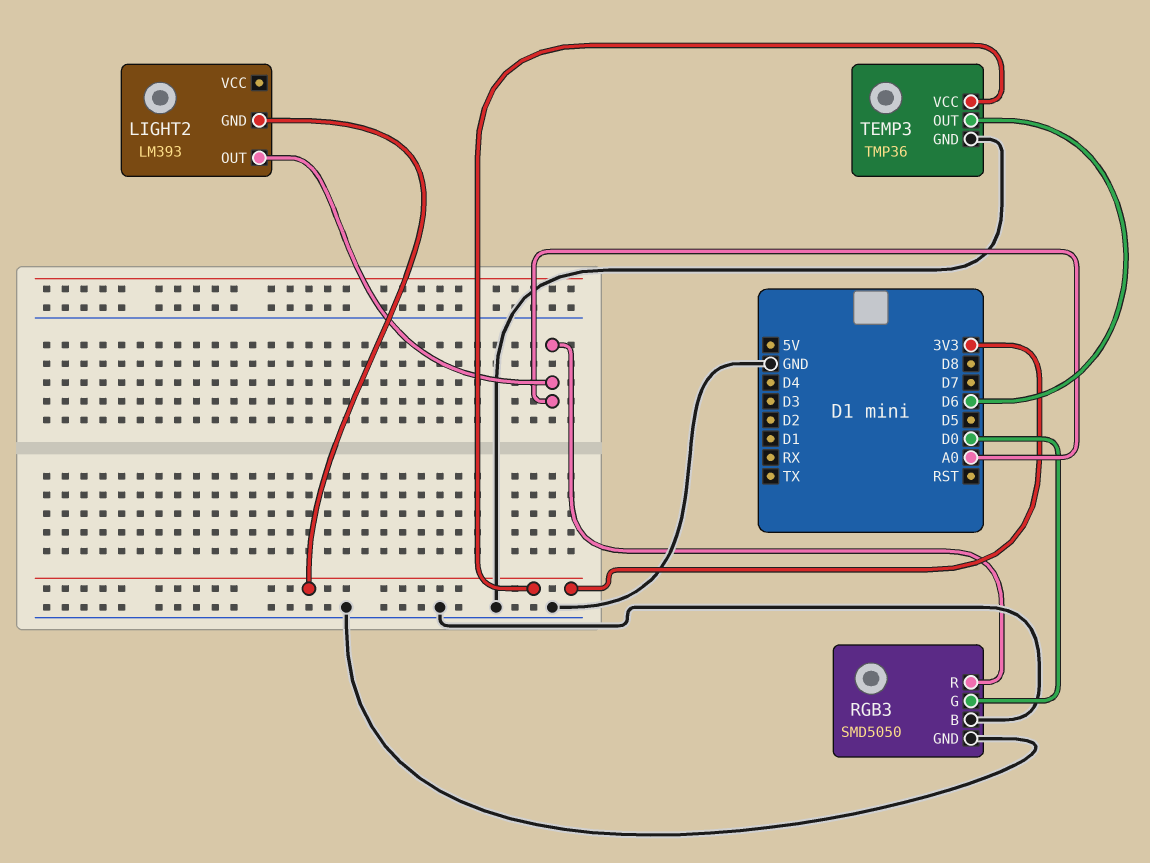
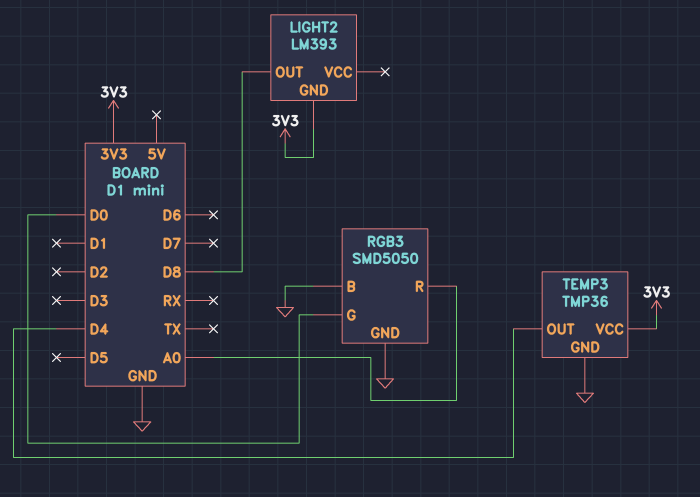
LIGHT2 pin OUT: A0 -> D8
TEMP3 pin OUT: D6 -> D4

